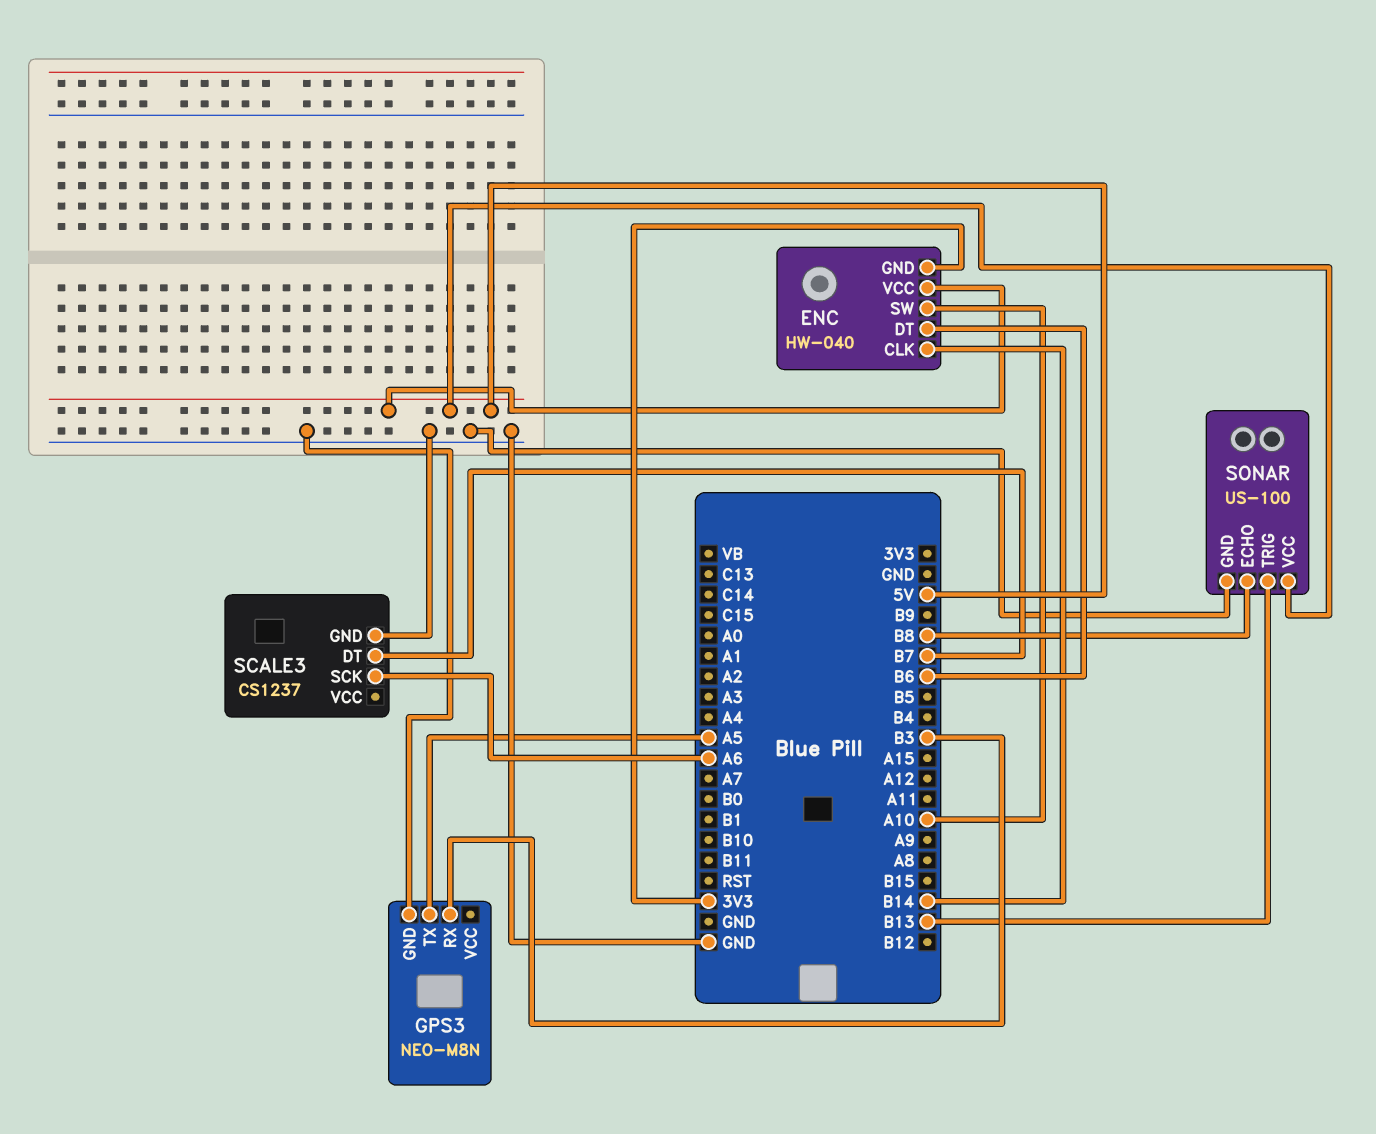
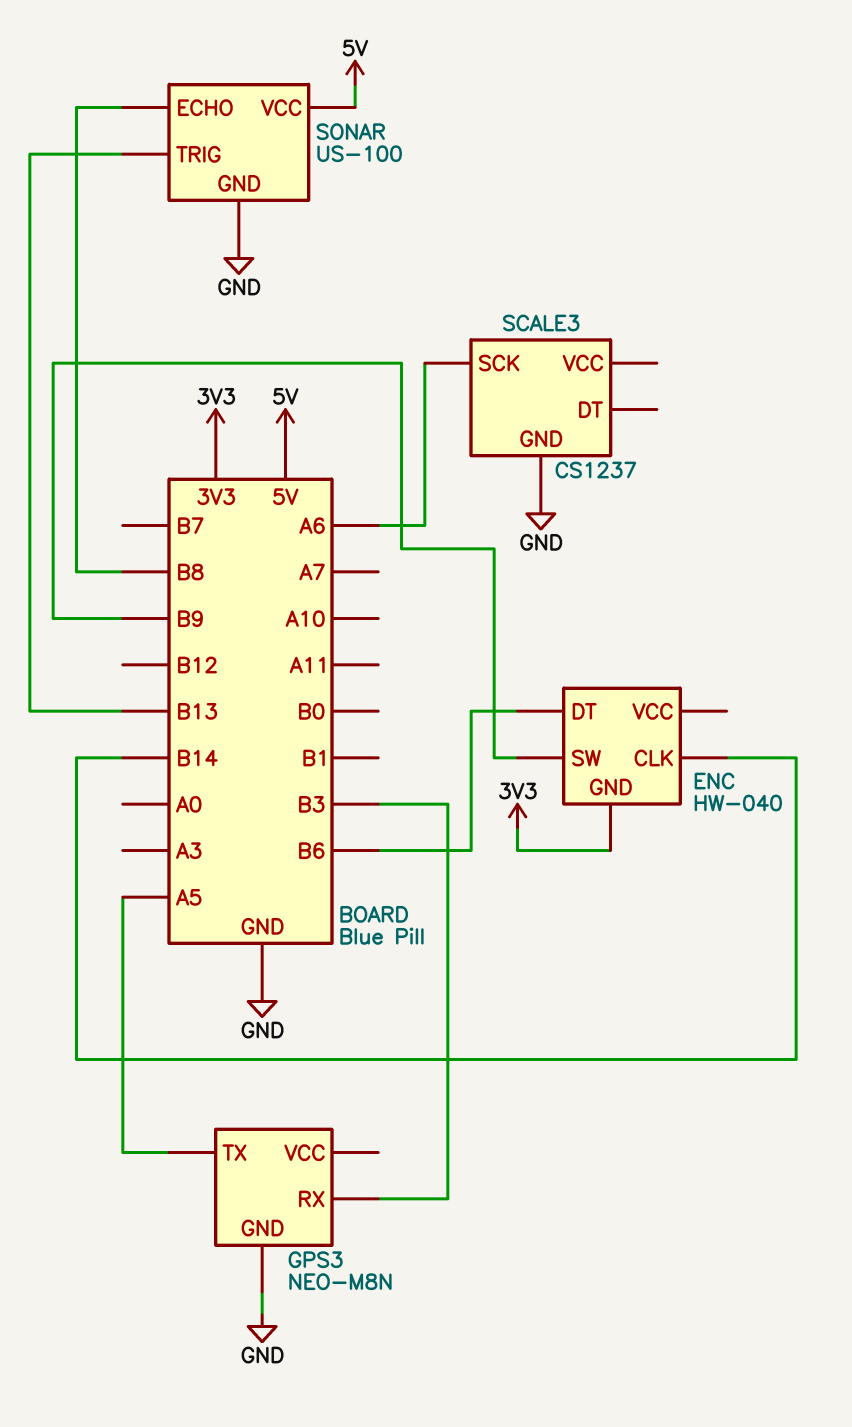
ENC pin SW: A10 -> B9
ENC pin VCC: 5V -> none
SCALE3 pin DT: B7 -> none

